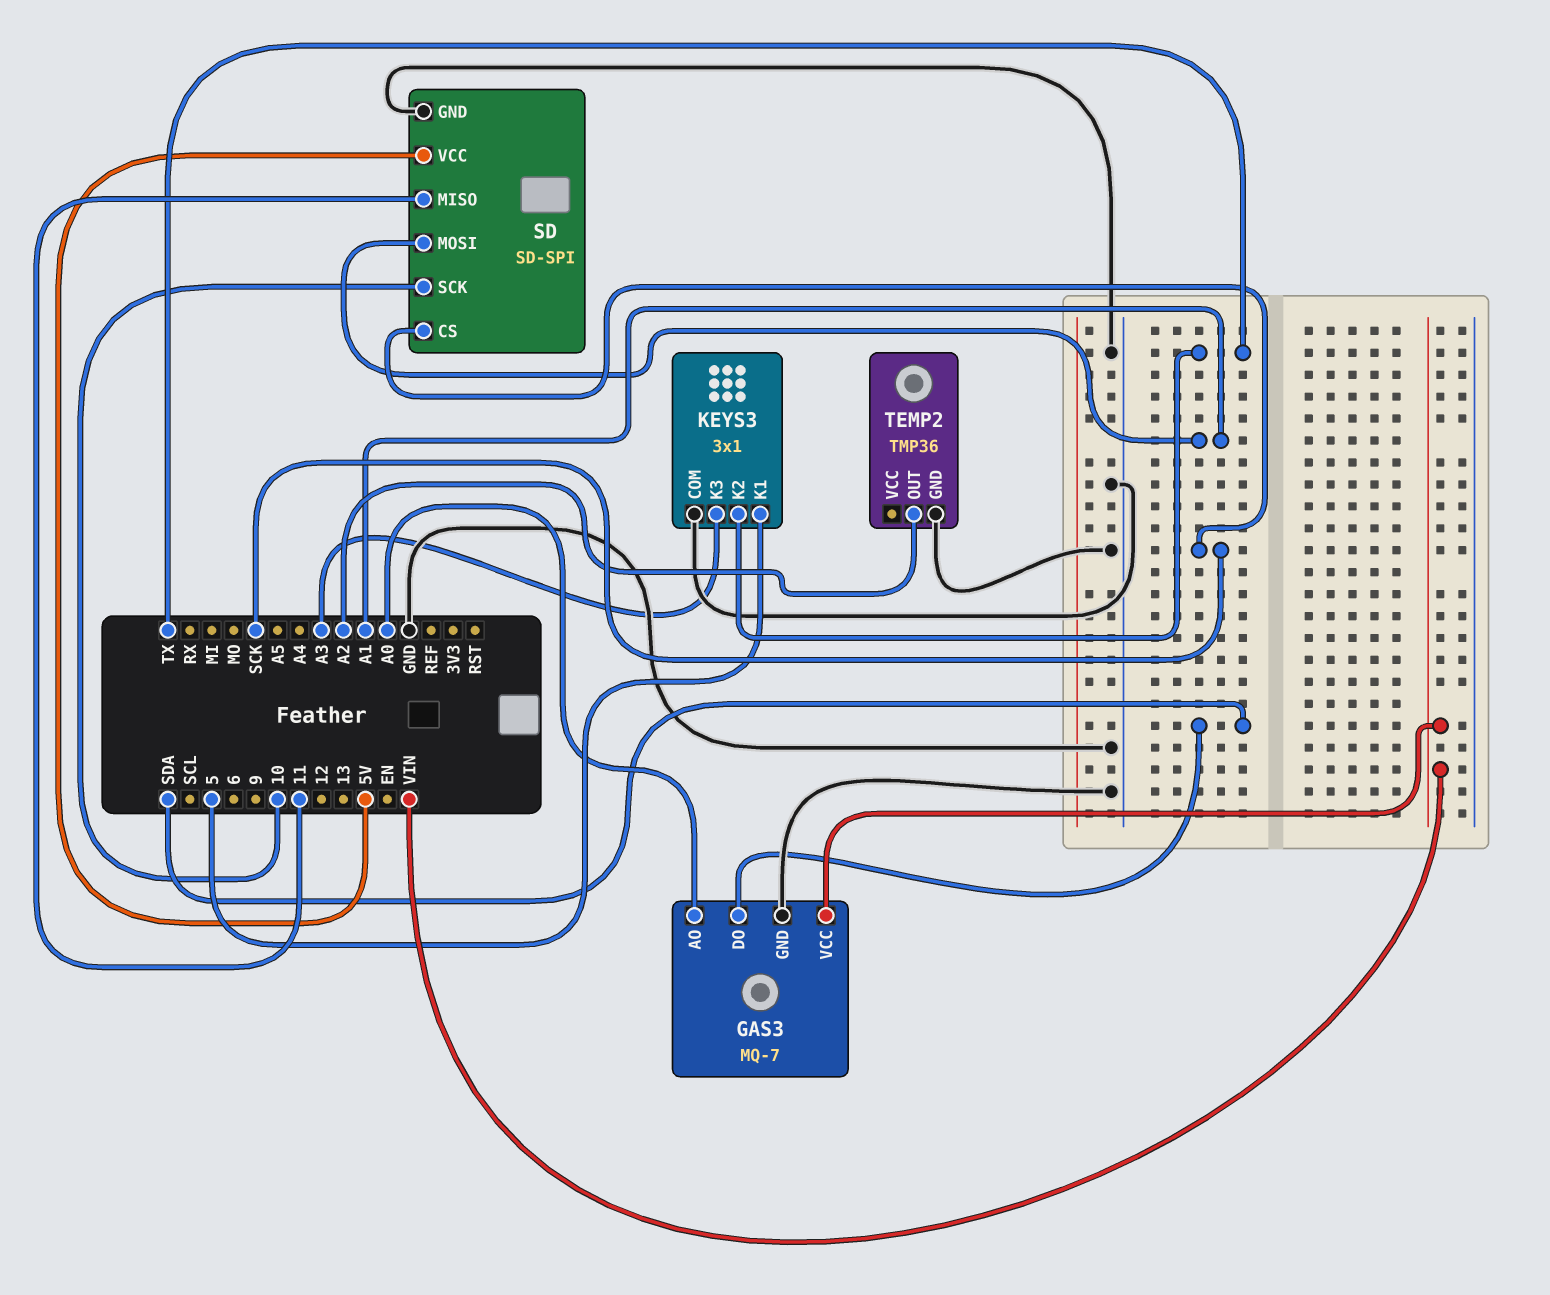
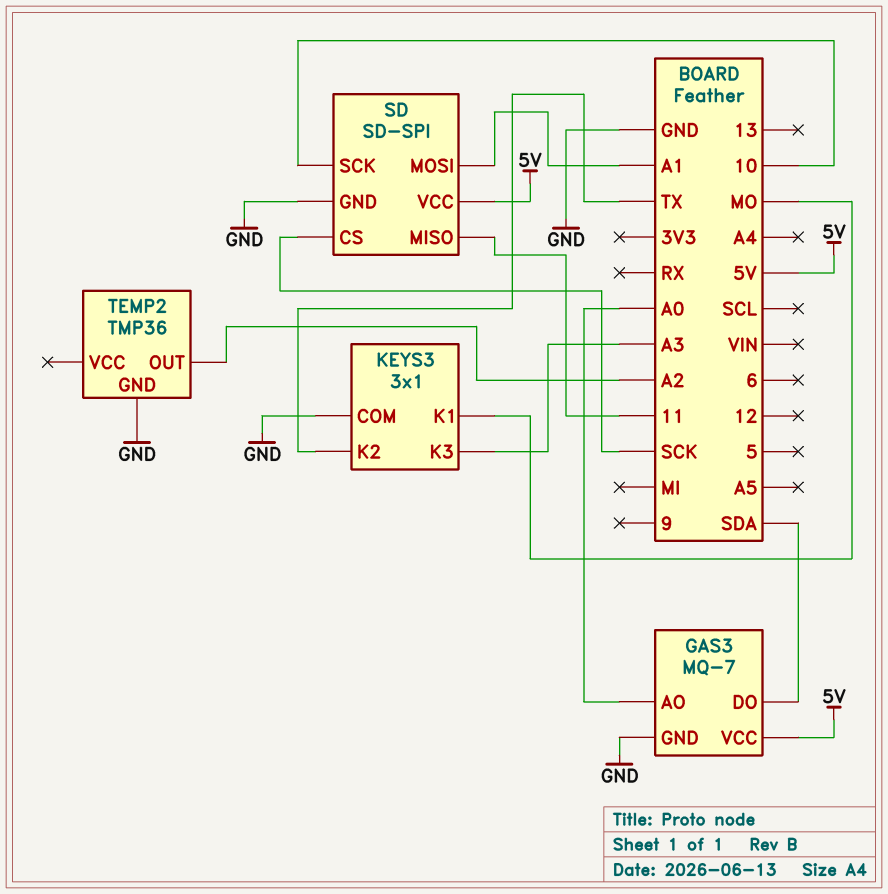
GAS3 pin VCC: VIN -> 5V
KEYS3 pin K1: 5 -> MO

